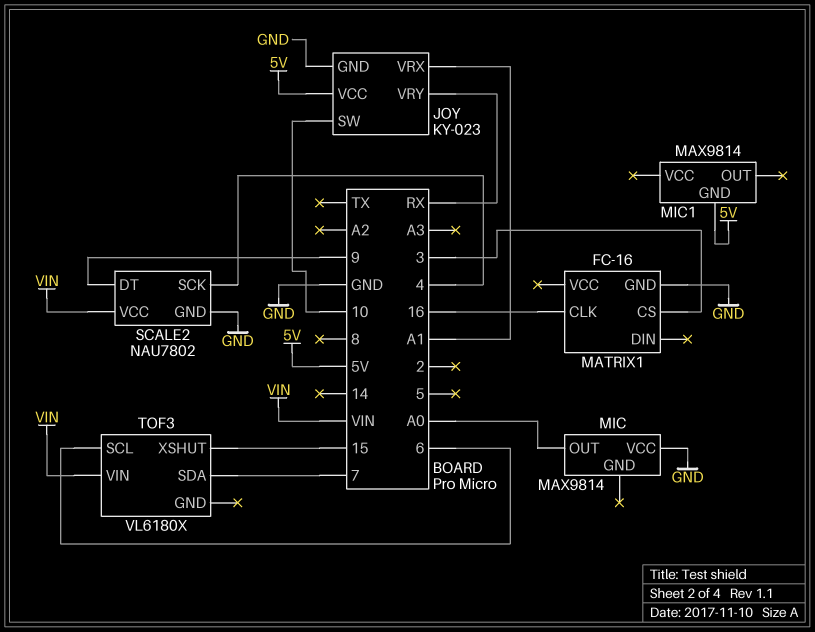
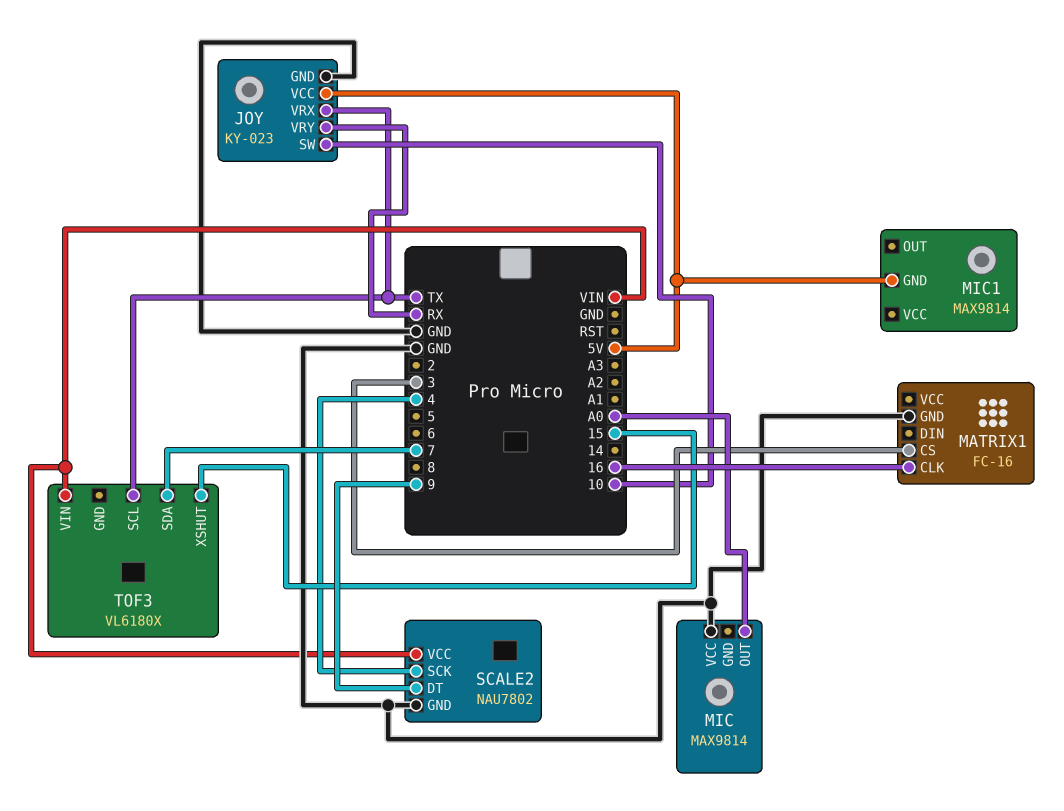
JOY pin VRX: A1 -> TX
TOF3 pin SCL: 6 -> TX

